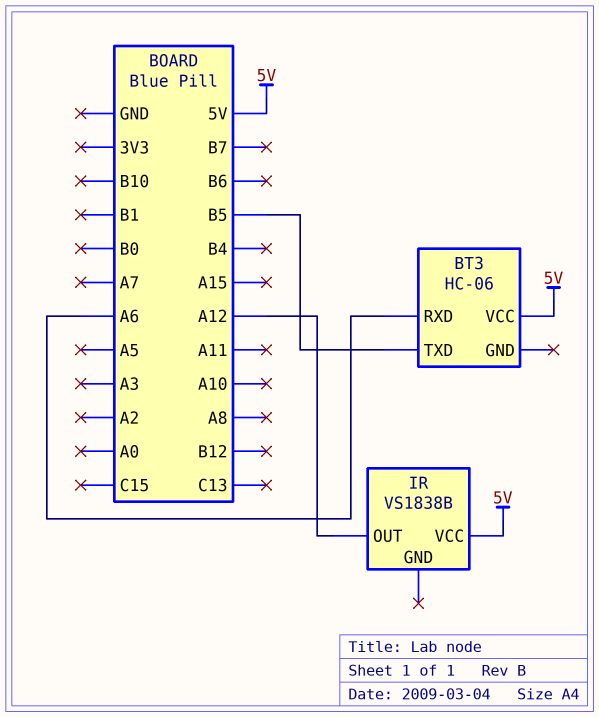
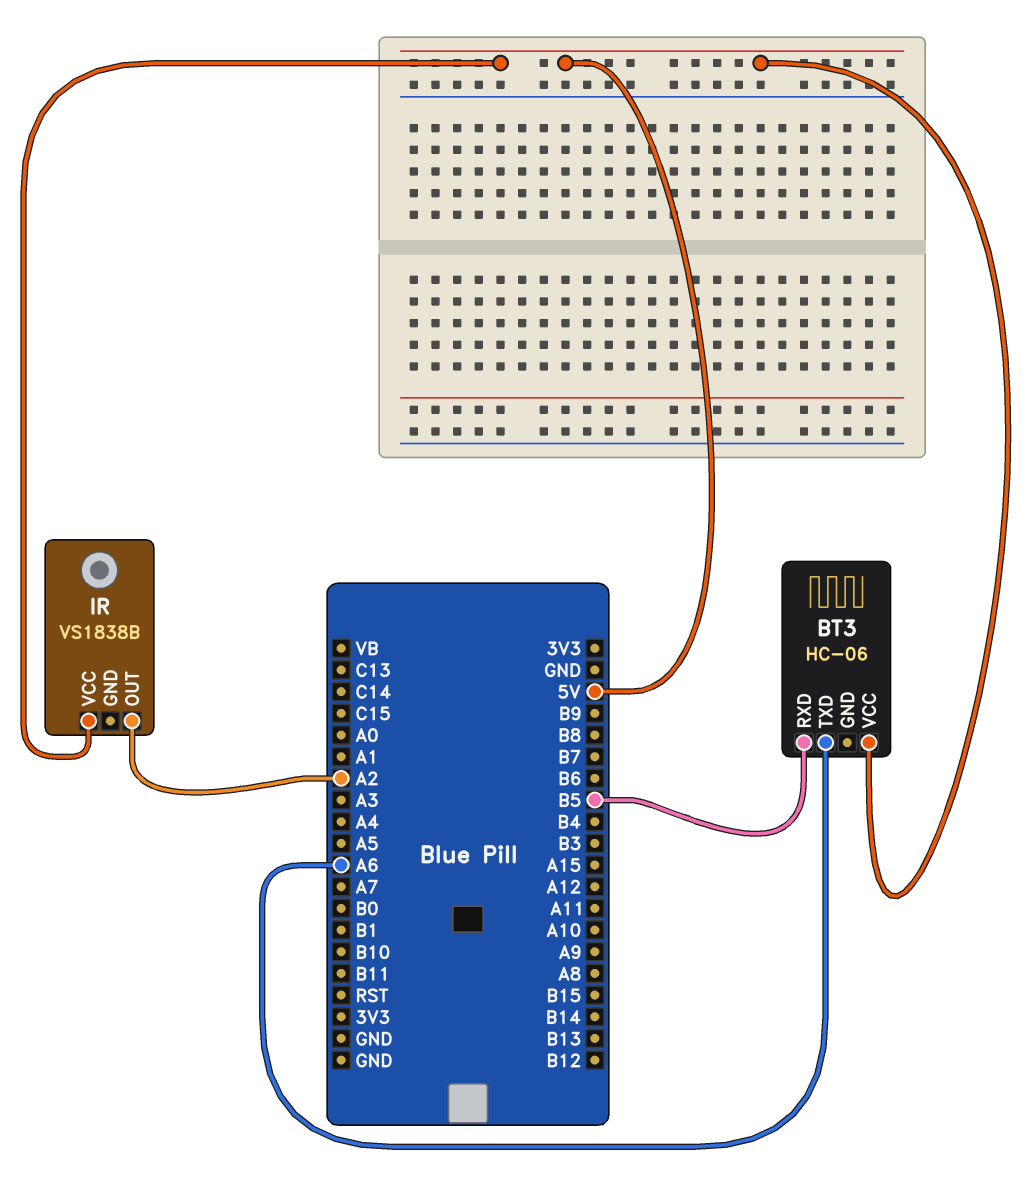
BT3 pin RXD: A6 -> B5
BT3 pin TXD: B5 -> A6
IR pin OUT: A12 -> A2

